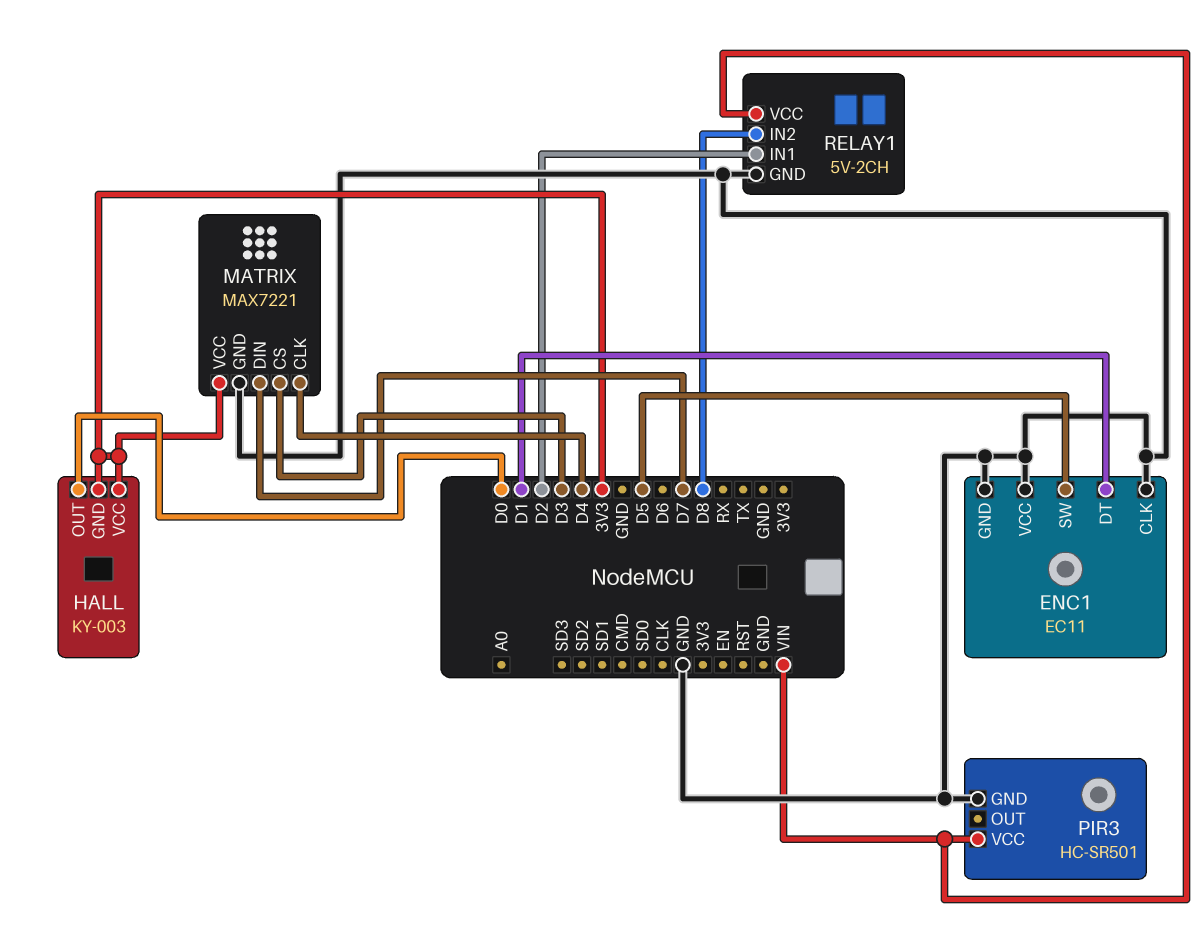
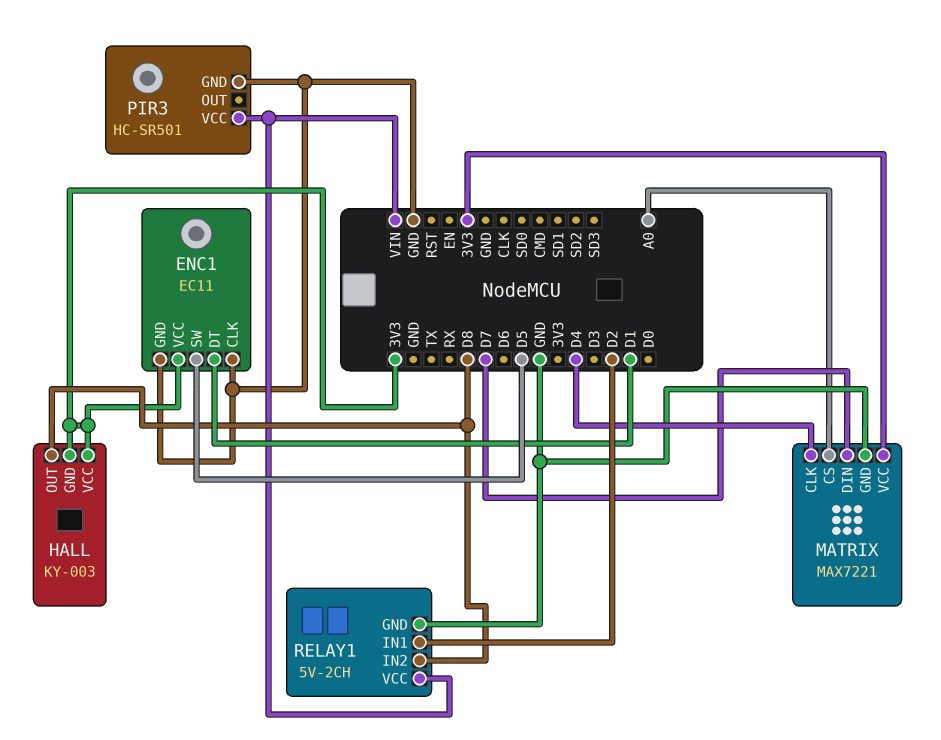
ENC1 pin VCC: GND -> 3V3
HALL pin OUT: D0 -> D8
MATRIX pin CS: D3 -> A0

